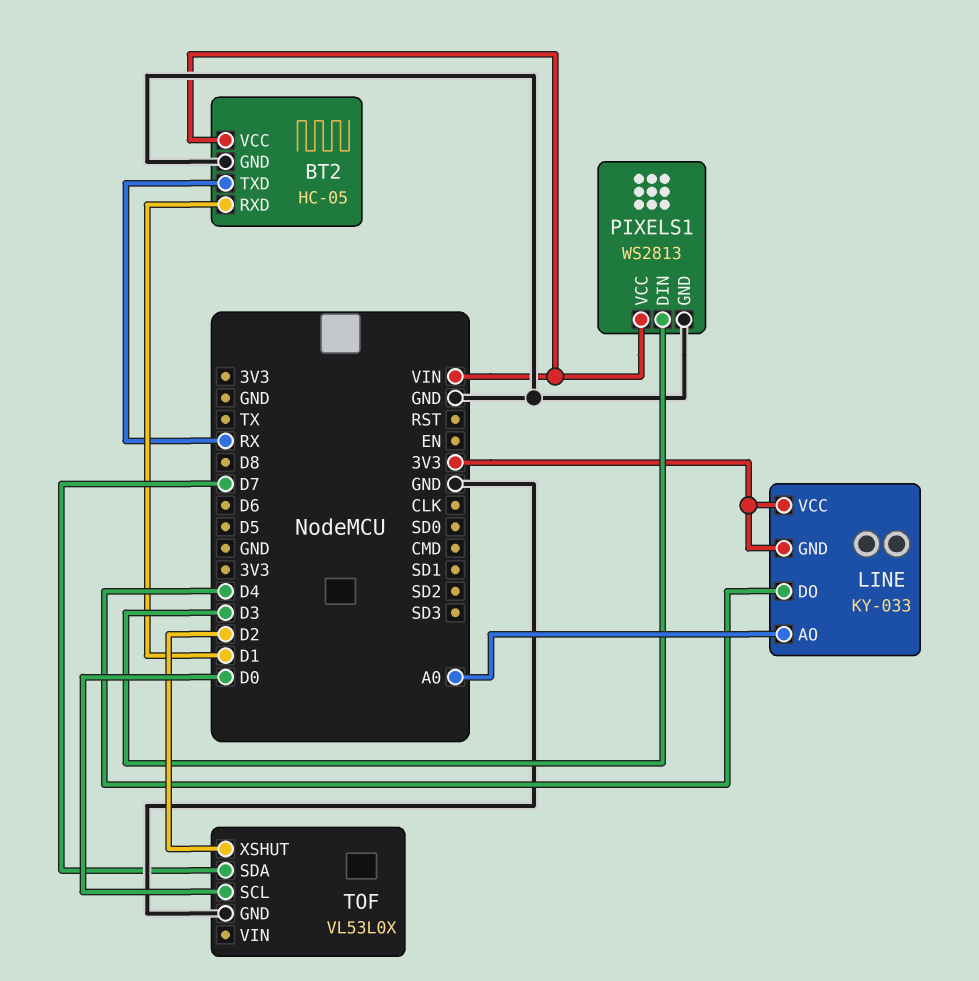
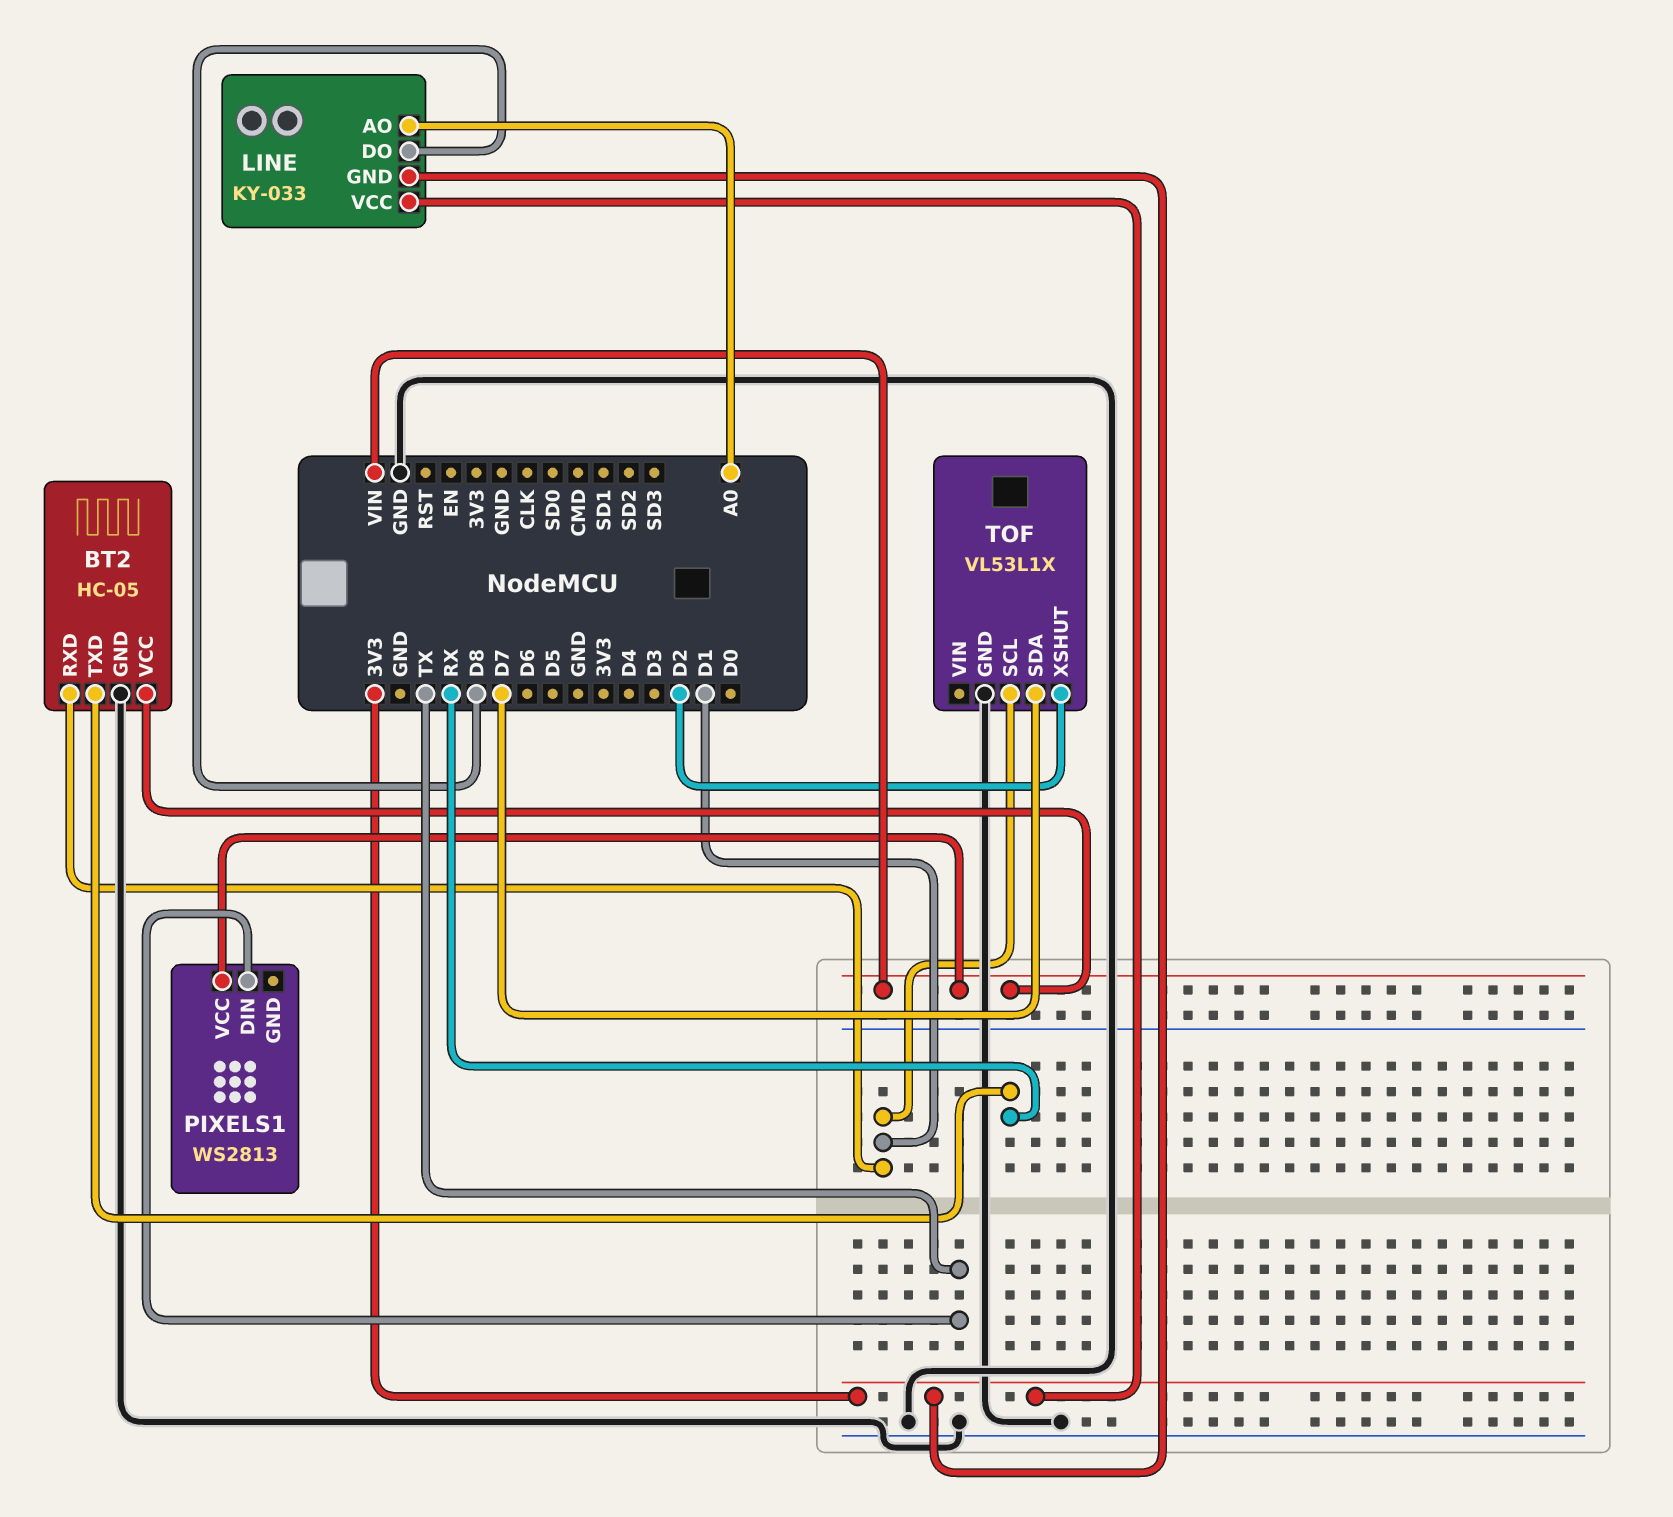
LINE pin DO: D4 -> D8
PIXELS1 pin DIN: D3 -> TX
PIXELS1 pin GND: GND -> none
TOF: VL53L0X -> VL53L1X
TOF pin SCL: D0 -> D1

